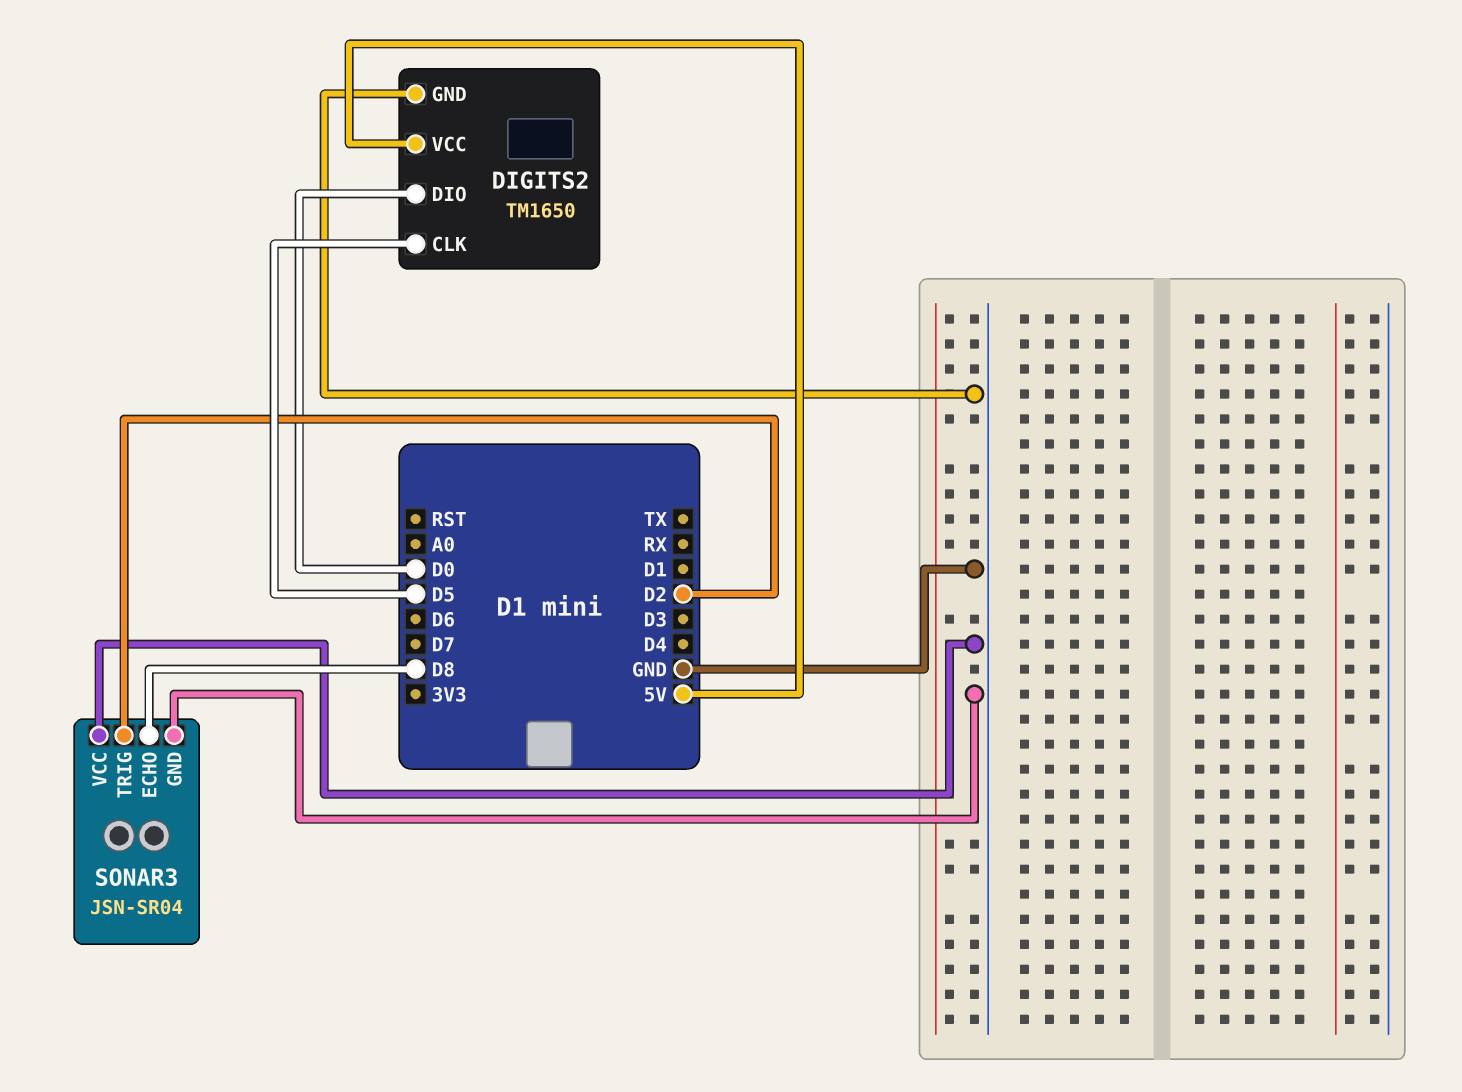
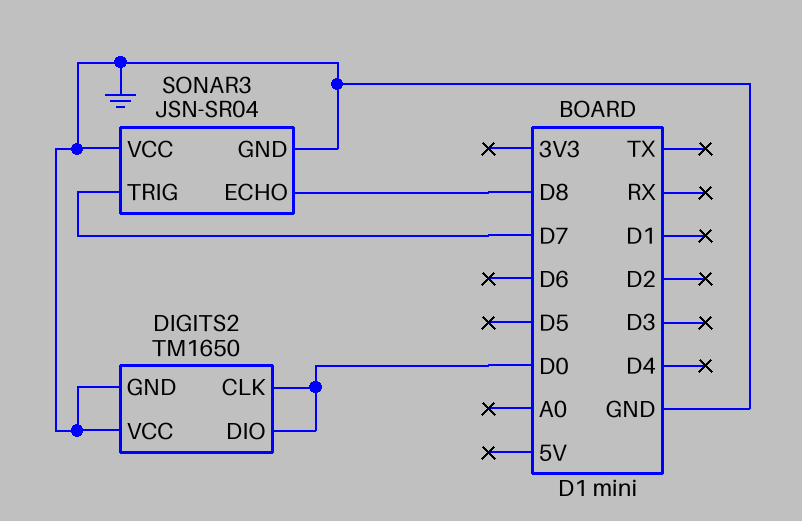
DIGITS2 pin CLK: D5 -> D0
DIGITS2 pin VCC: 5V -> GND
SONAR3 pin TRIG: D2 -> D7

